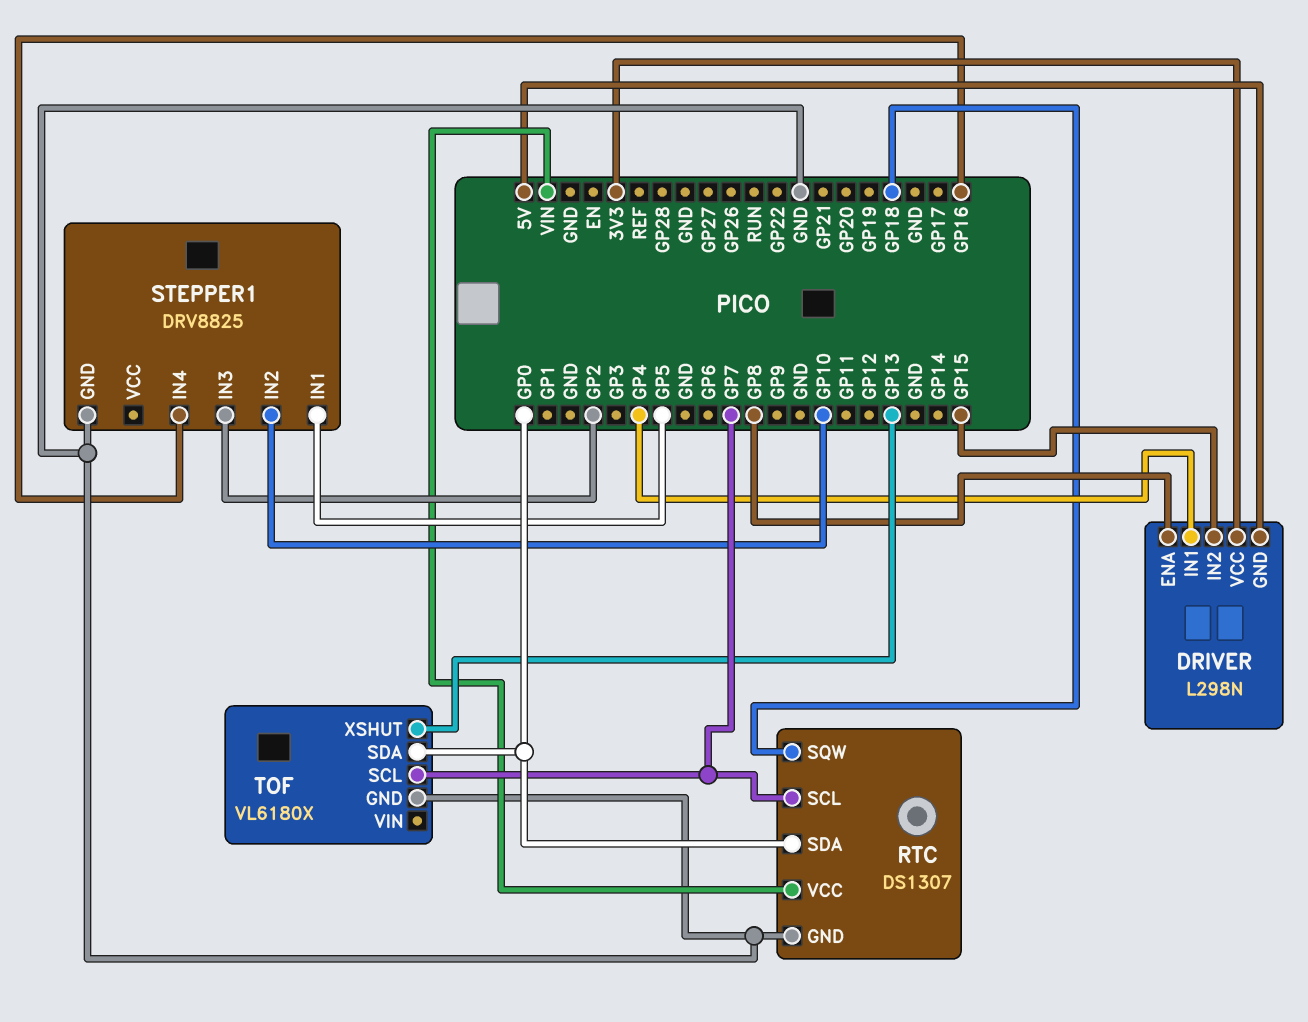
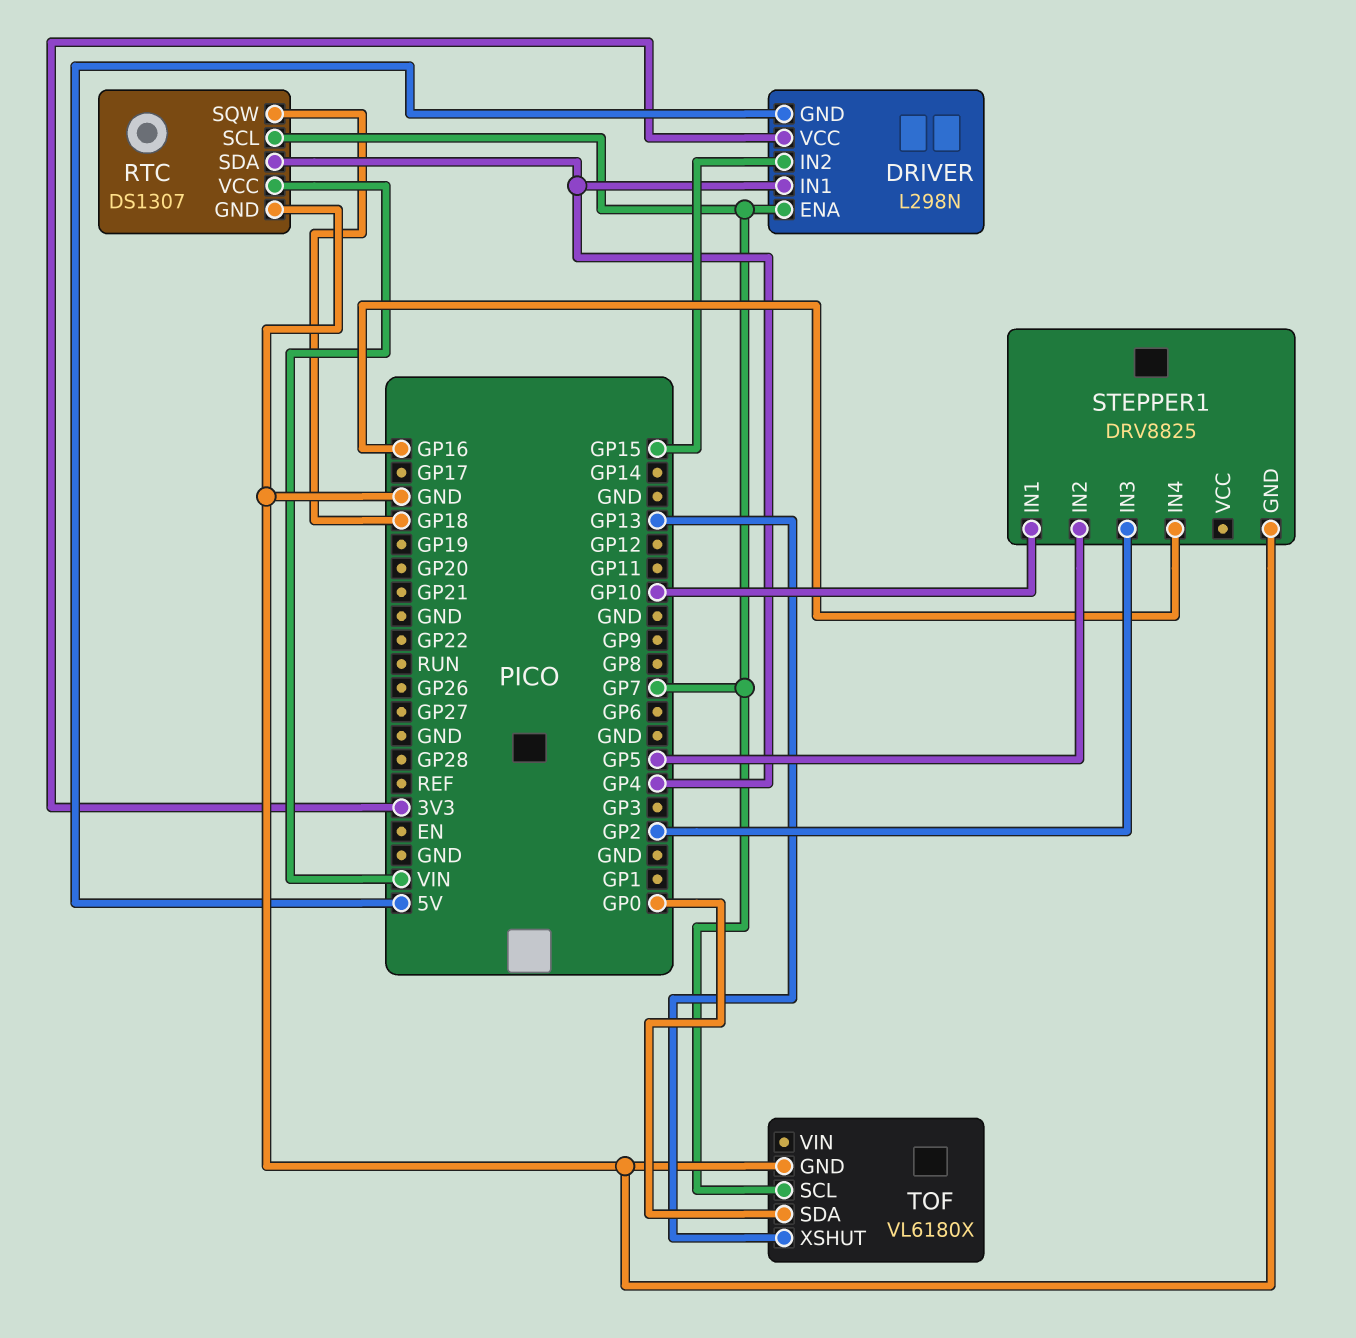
DRIVER pin ENA: GP8 -> GP7
RTC pin SDA: GP0 -> GP4
STEPPER1 pin IN1: GP5 -> GP10
STEPPER1 pin IN2: GP10 -> GP5

